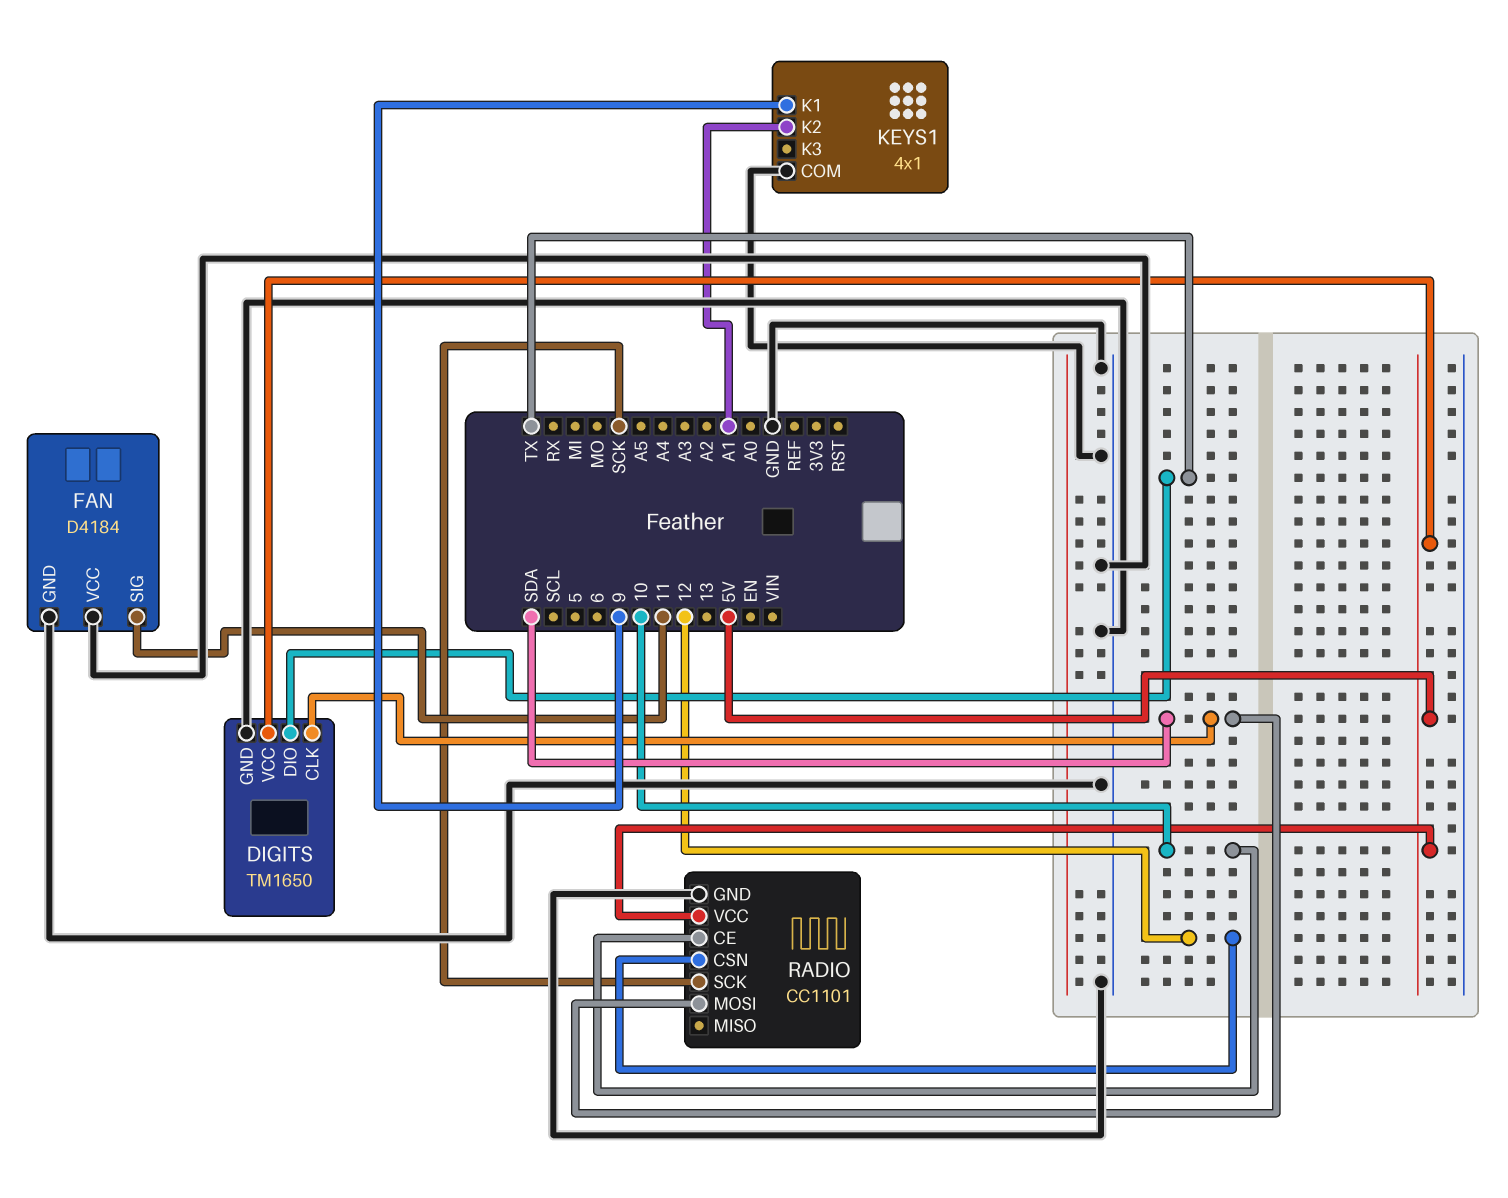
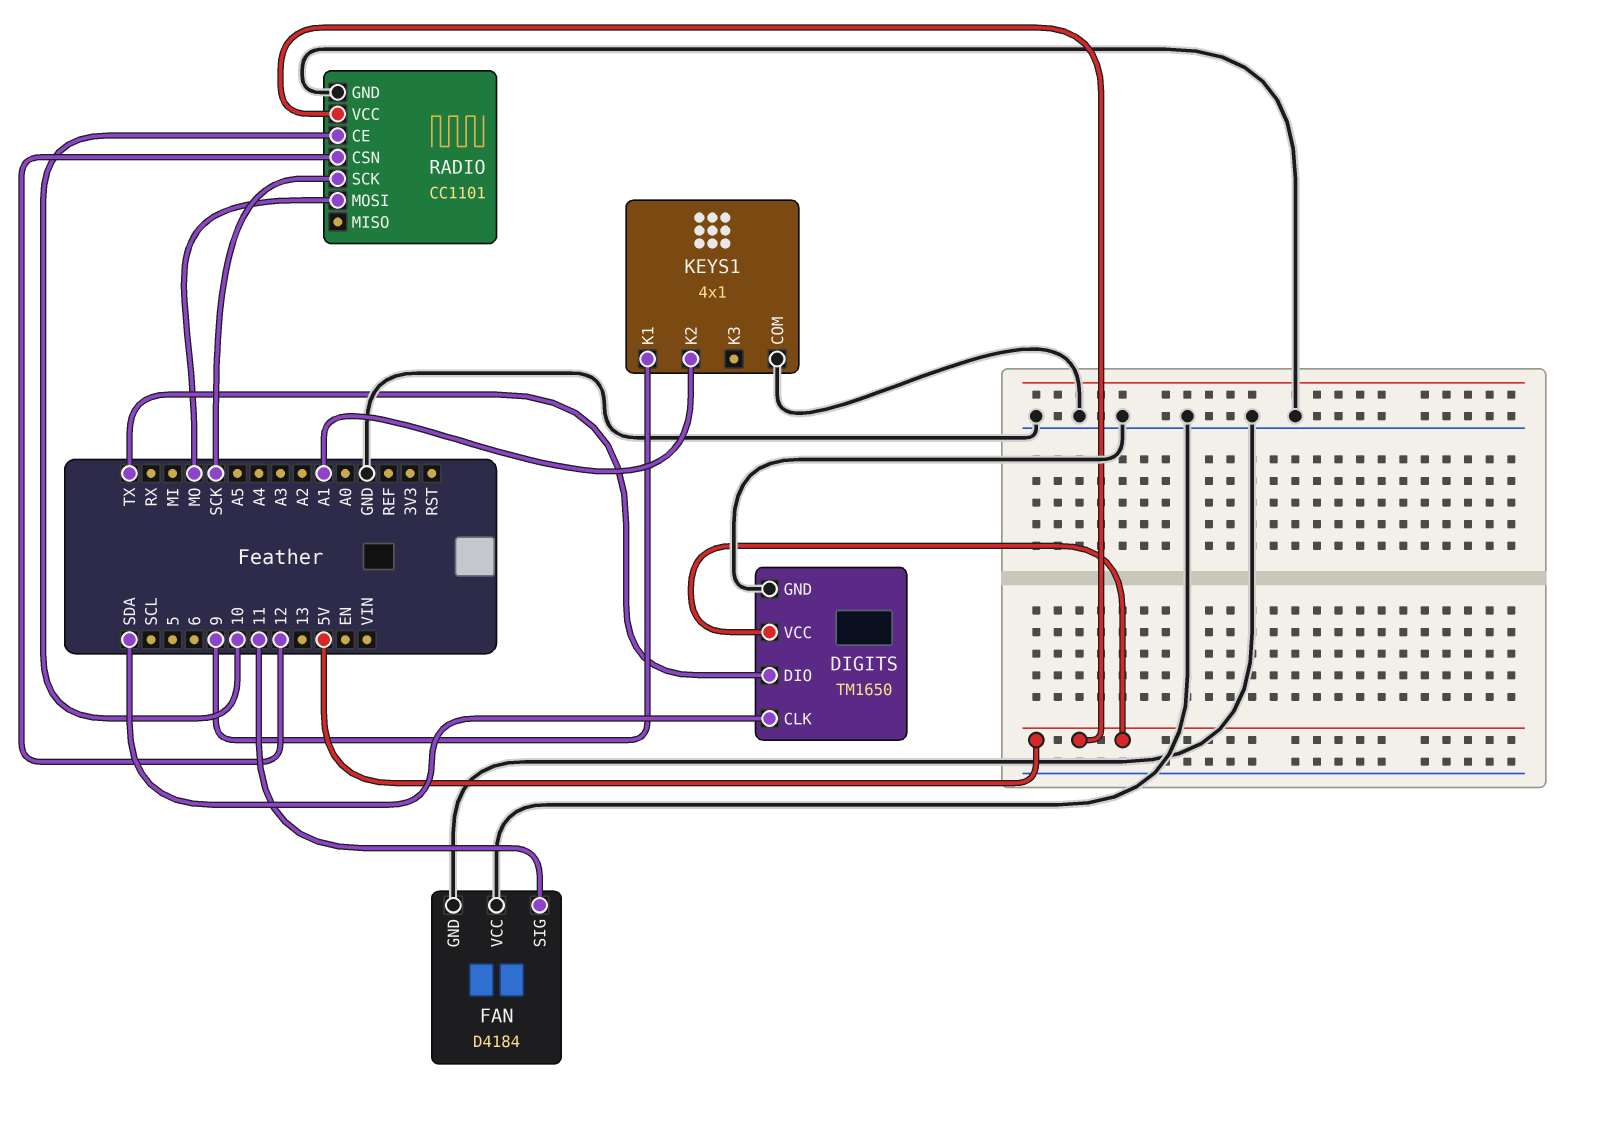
RADIO pin MOSI: SDA -> MO

